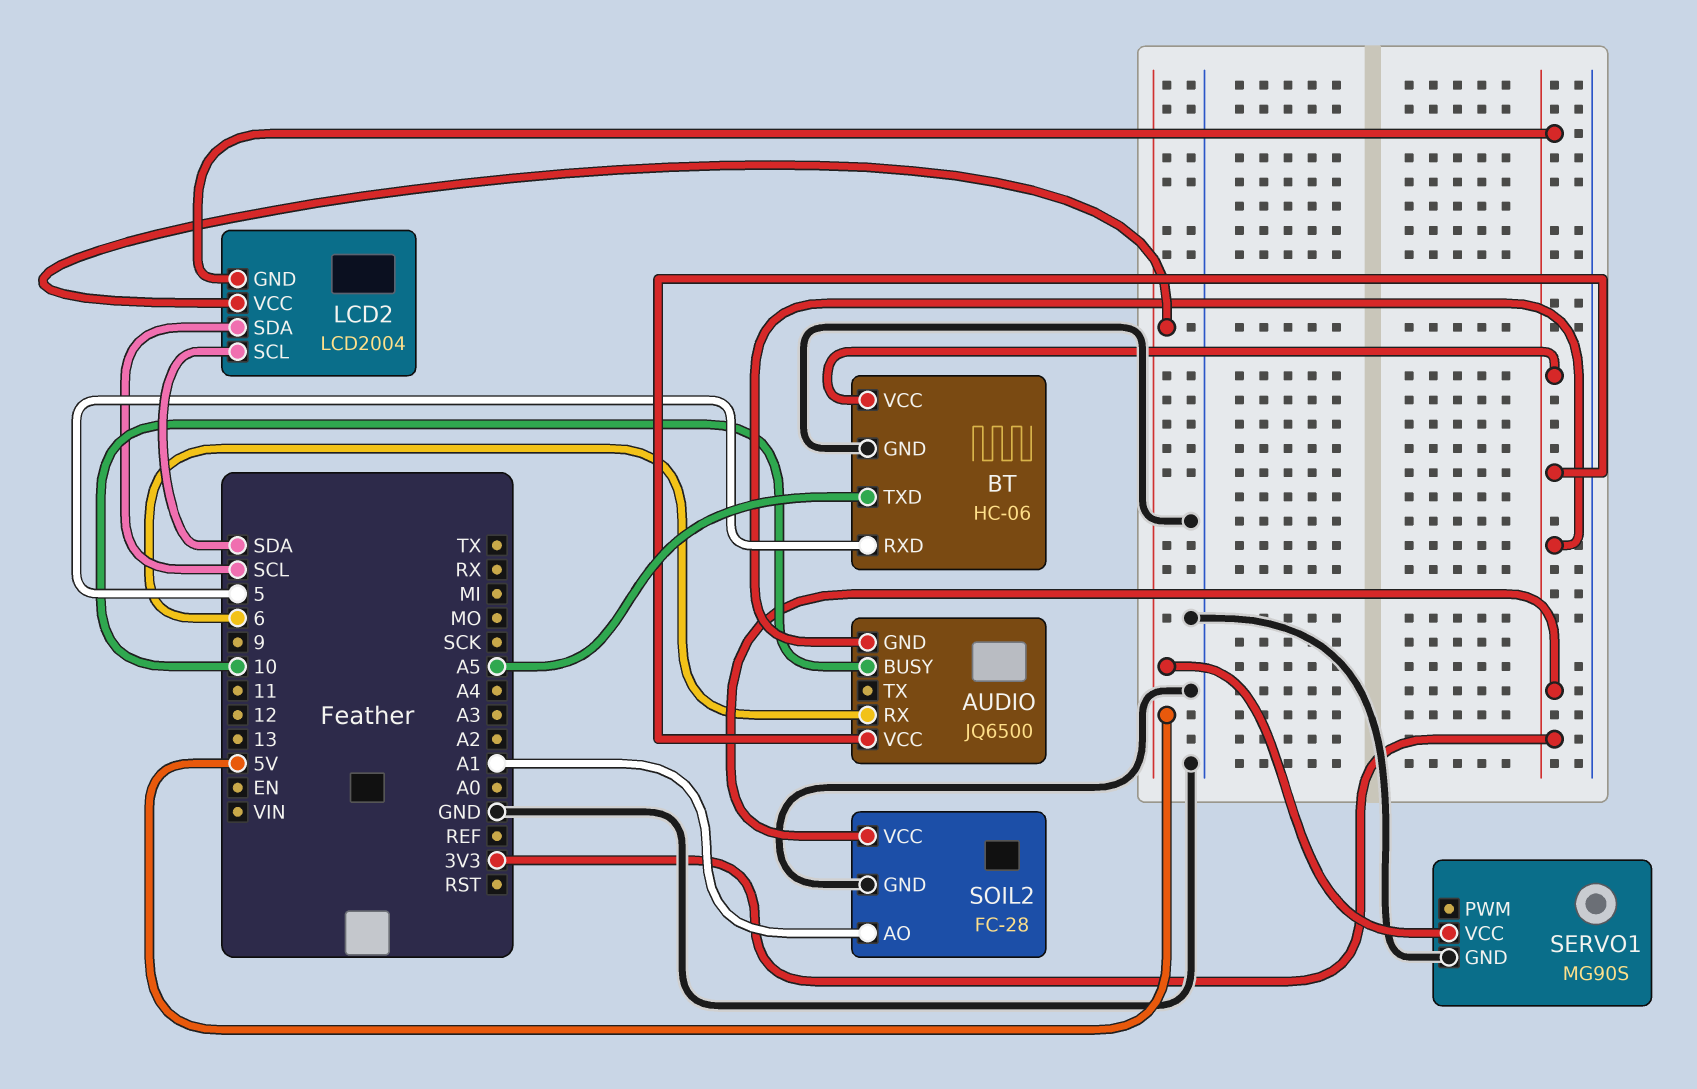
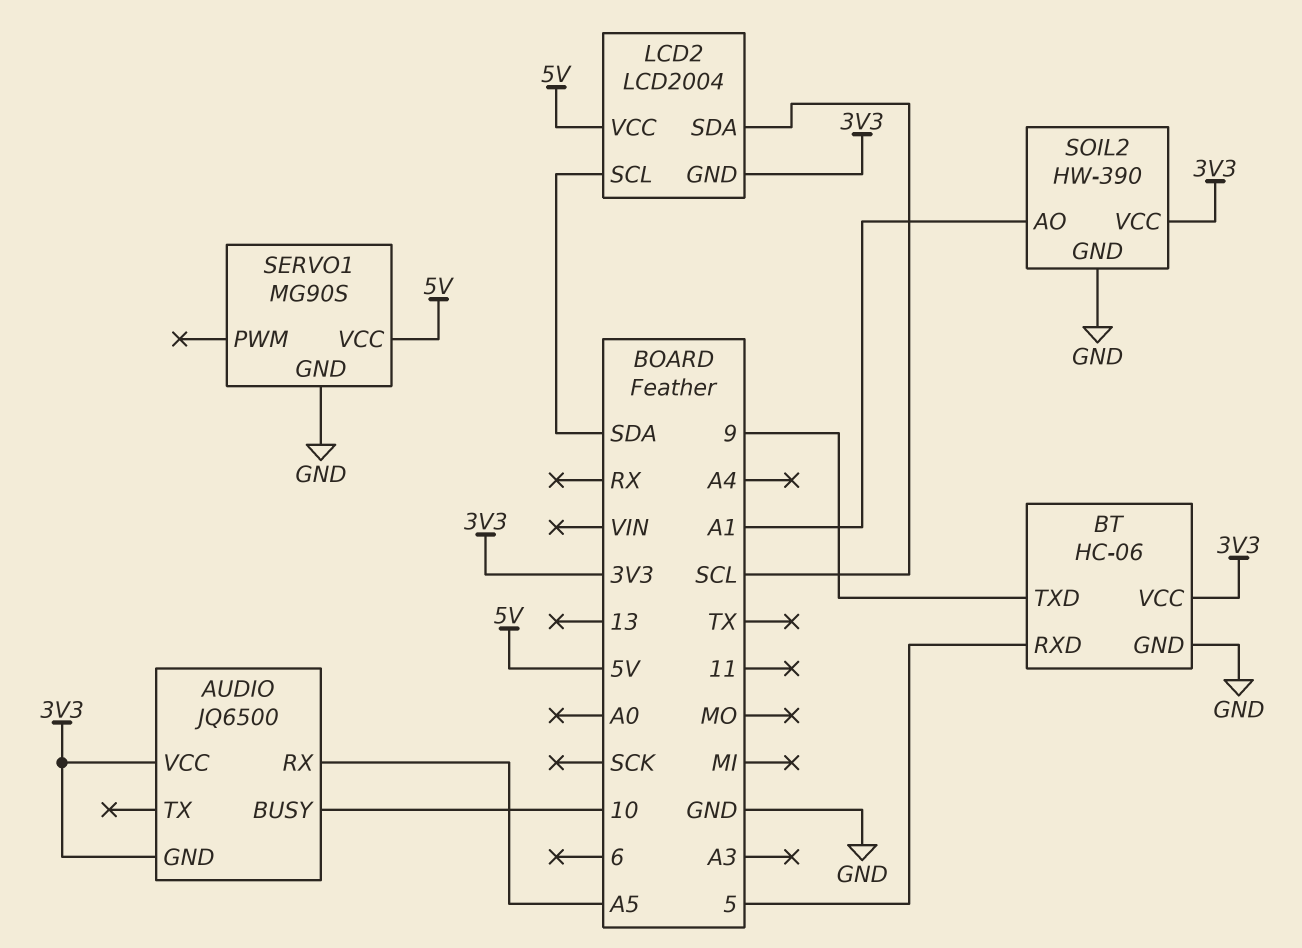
AUDIO pin RX: 6 -> A5
BT pin TXD: A5 -> 9
SOIL2: FC-28 -> HW-390

